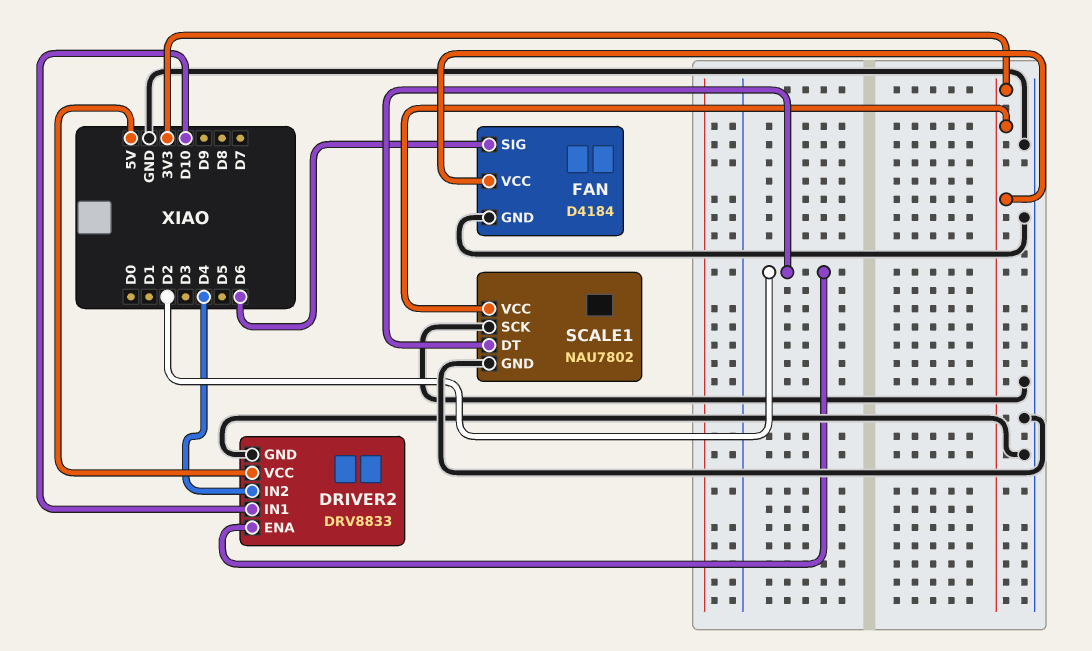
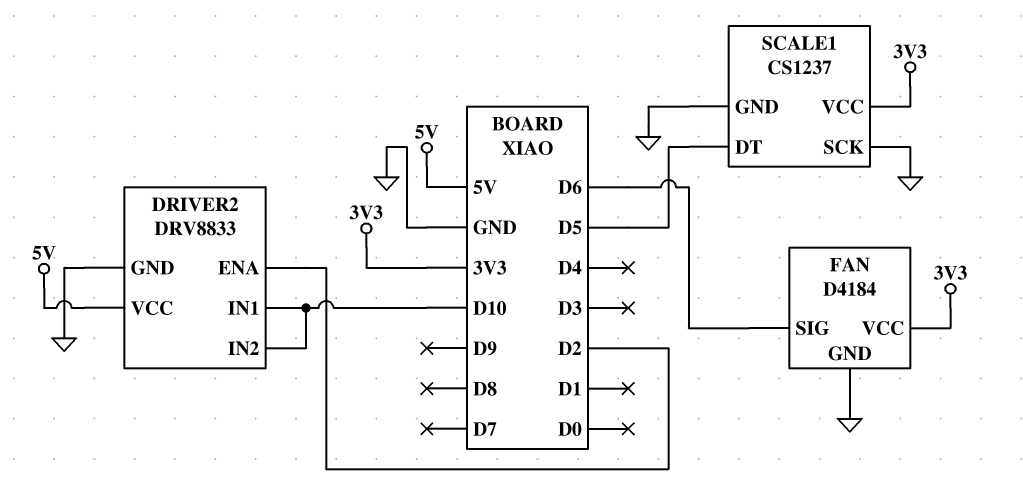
DRIVER2 pin IN2: D4 -> D10
SCALE1: NAU7802 -> CS1237
SCALE1 pin DT: D2 -> D5

